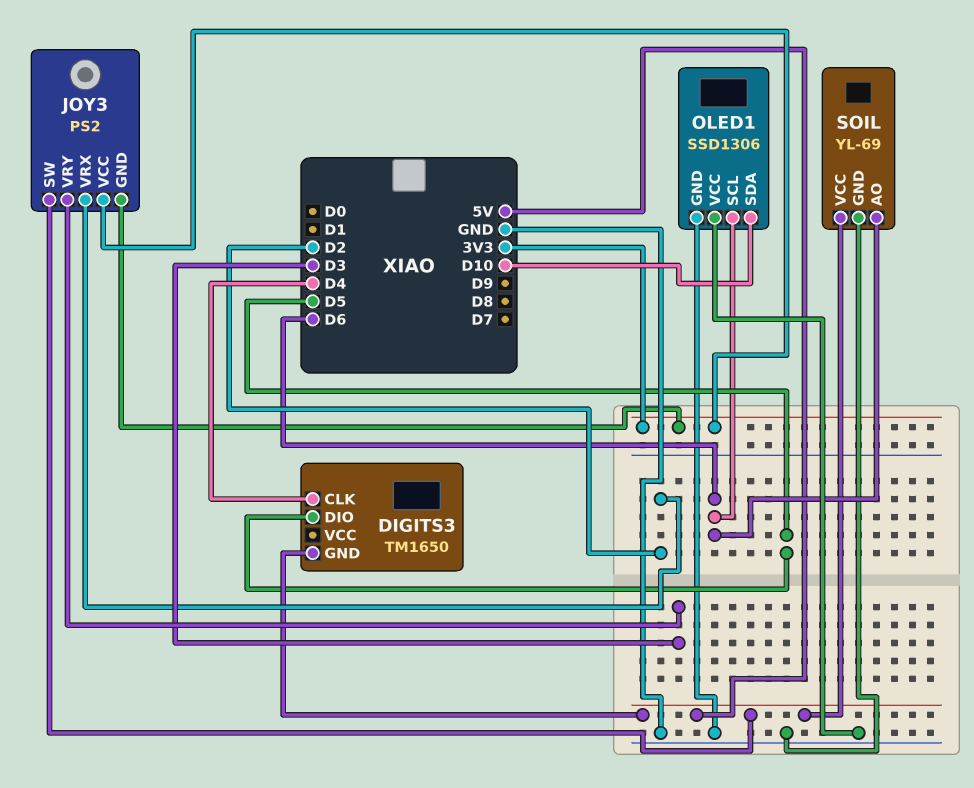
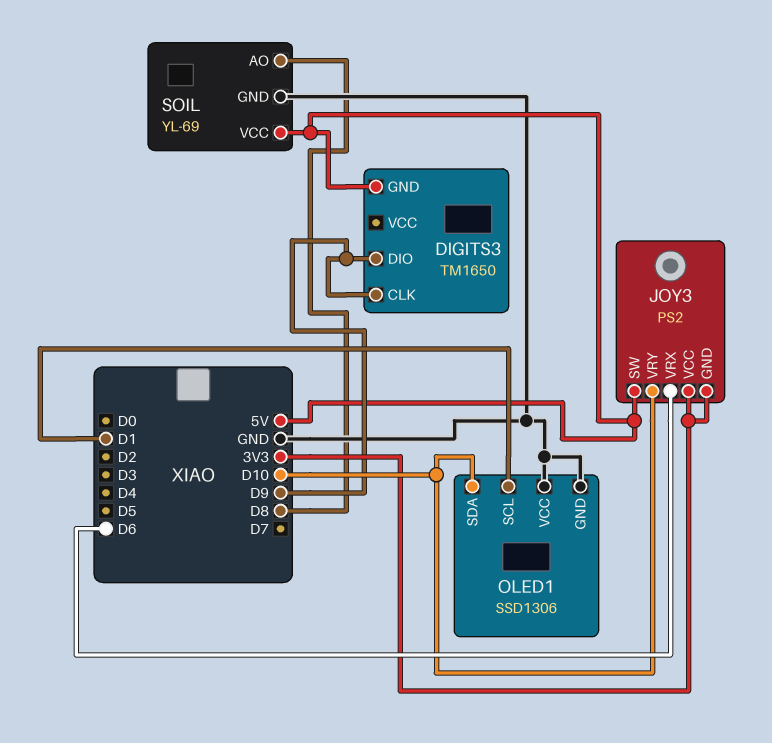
DIGITS3 pin CLK: D4 -> D9
DIGITS3 pin DIO: D5 -> D9
JOY3 pin VRX: D2 -> D6
JOY3 pin VRY: D3 -> D10
OLED1 pin SCL: D6 -> D1
SOIL pin AO: D6 -> D8

